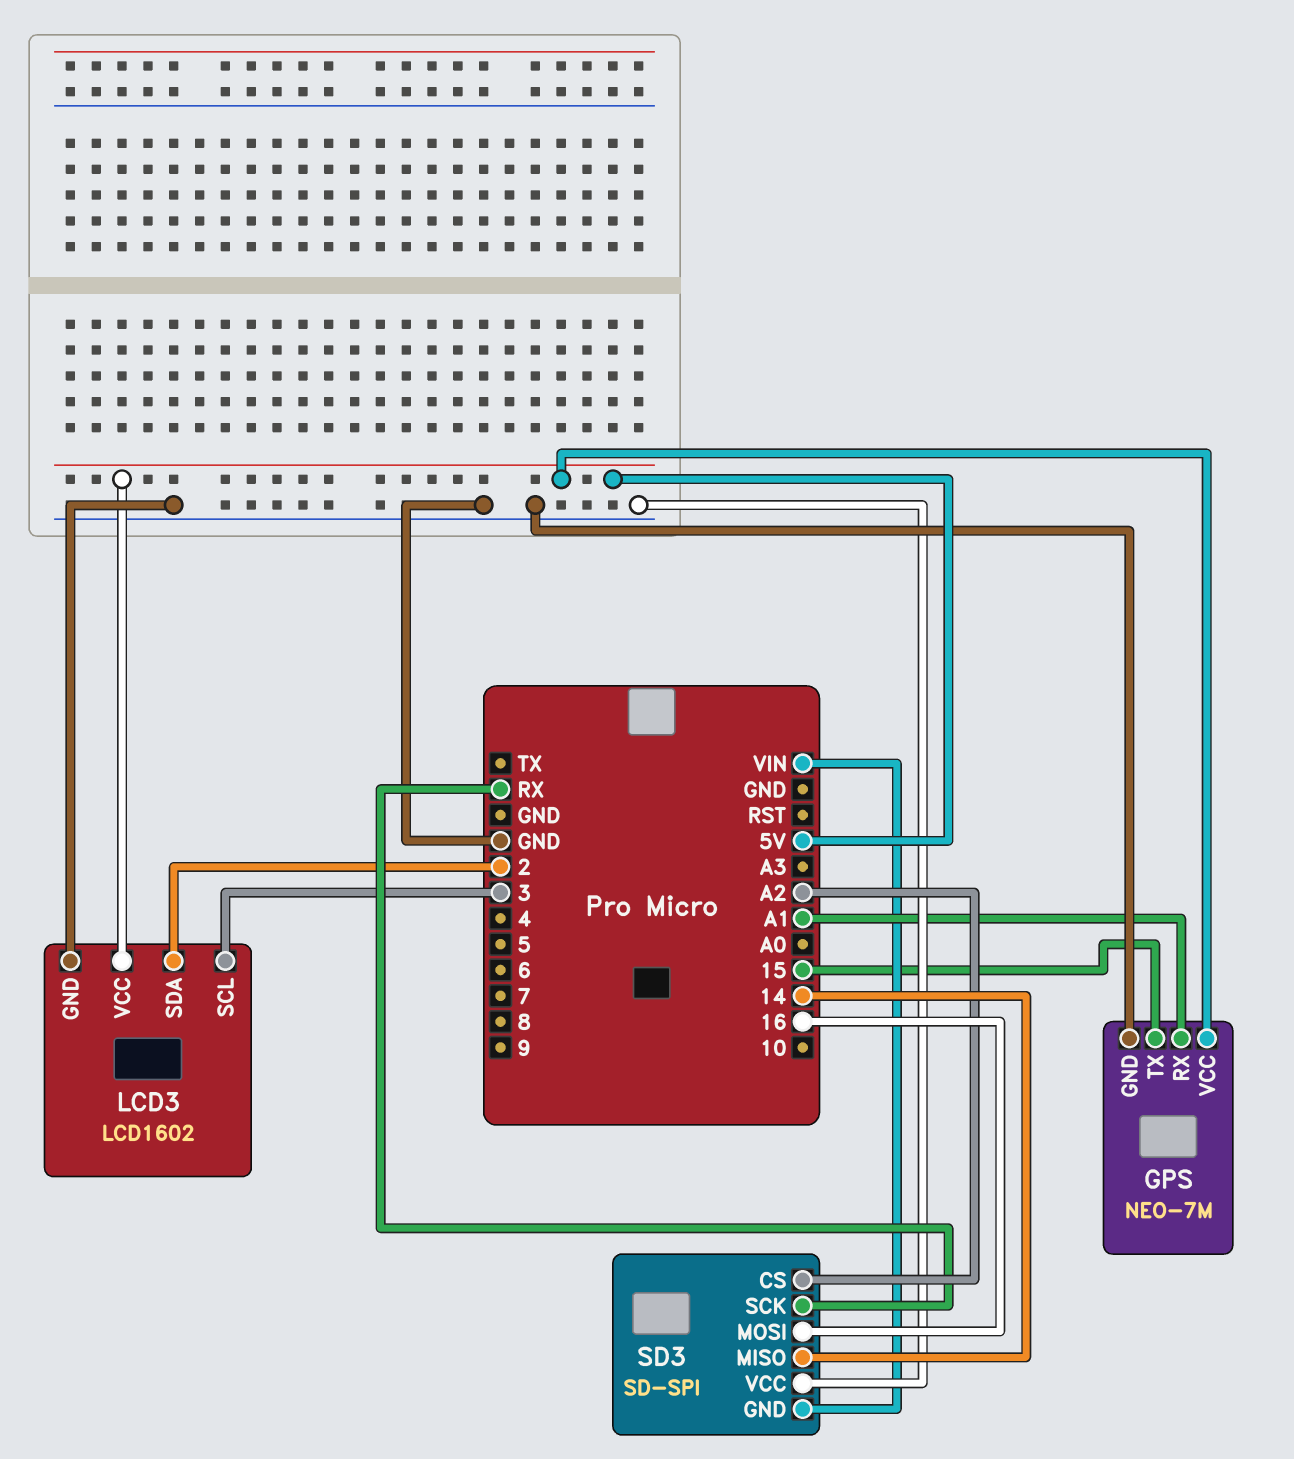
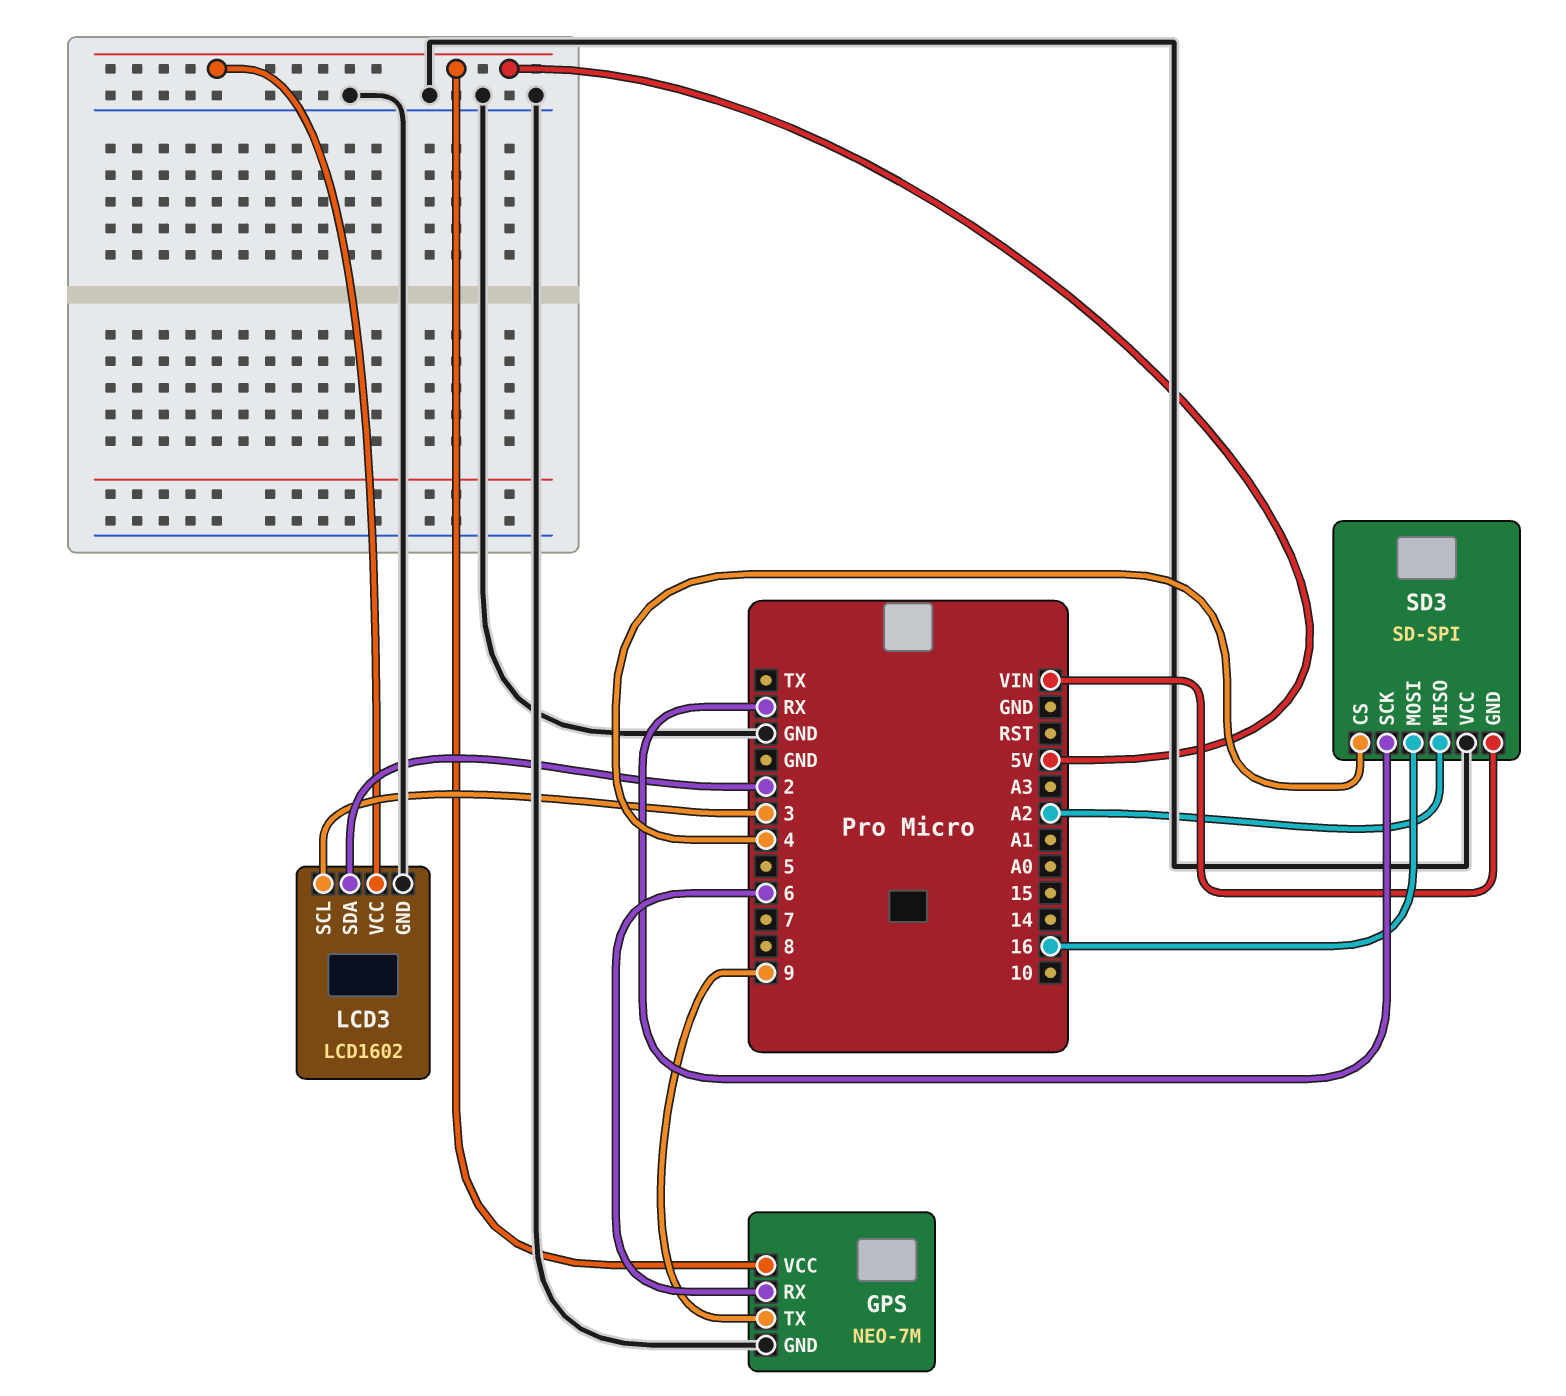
GPS pin RX: A1 -> 6
GPS pin TX: 15 -> 9
SD3 pin CS: A2 -> 4
SD3 pin MISO: 14 -> A2

